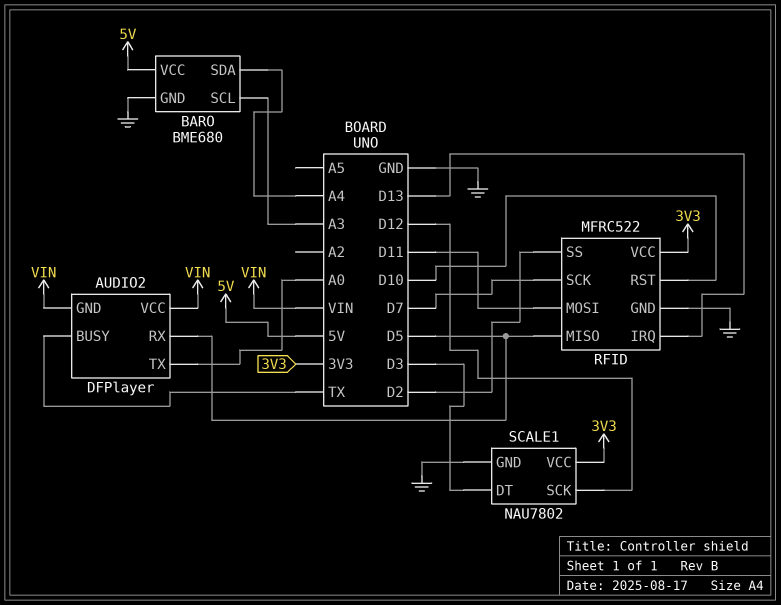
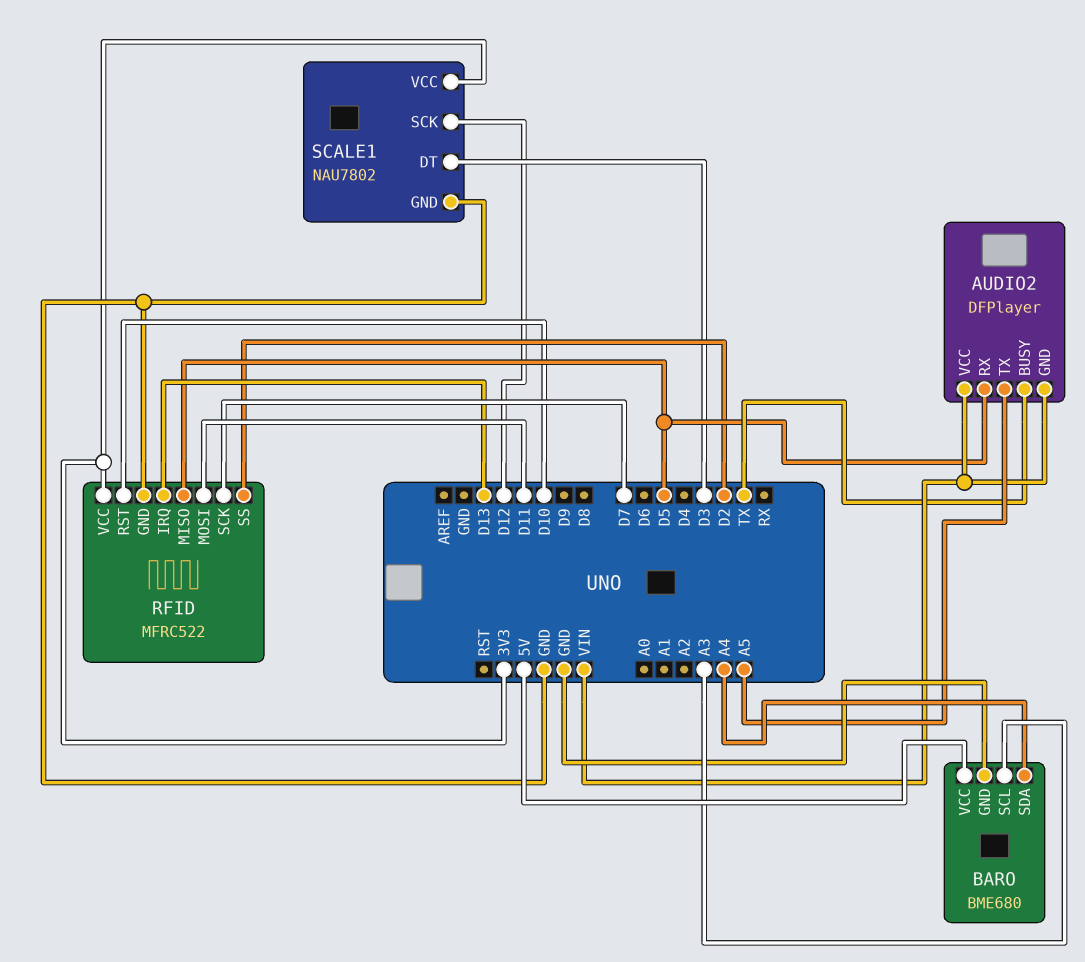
AUDIO2 pin TX: A0 -> A5

